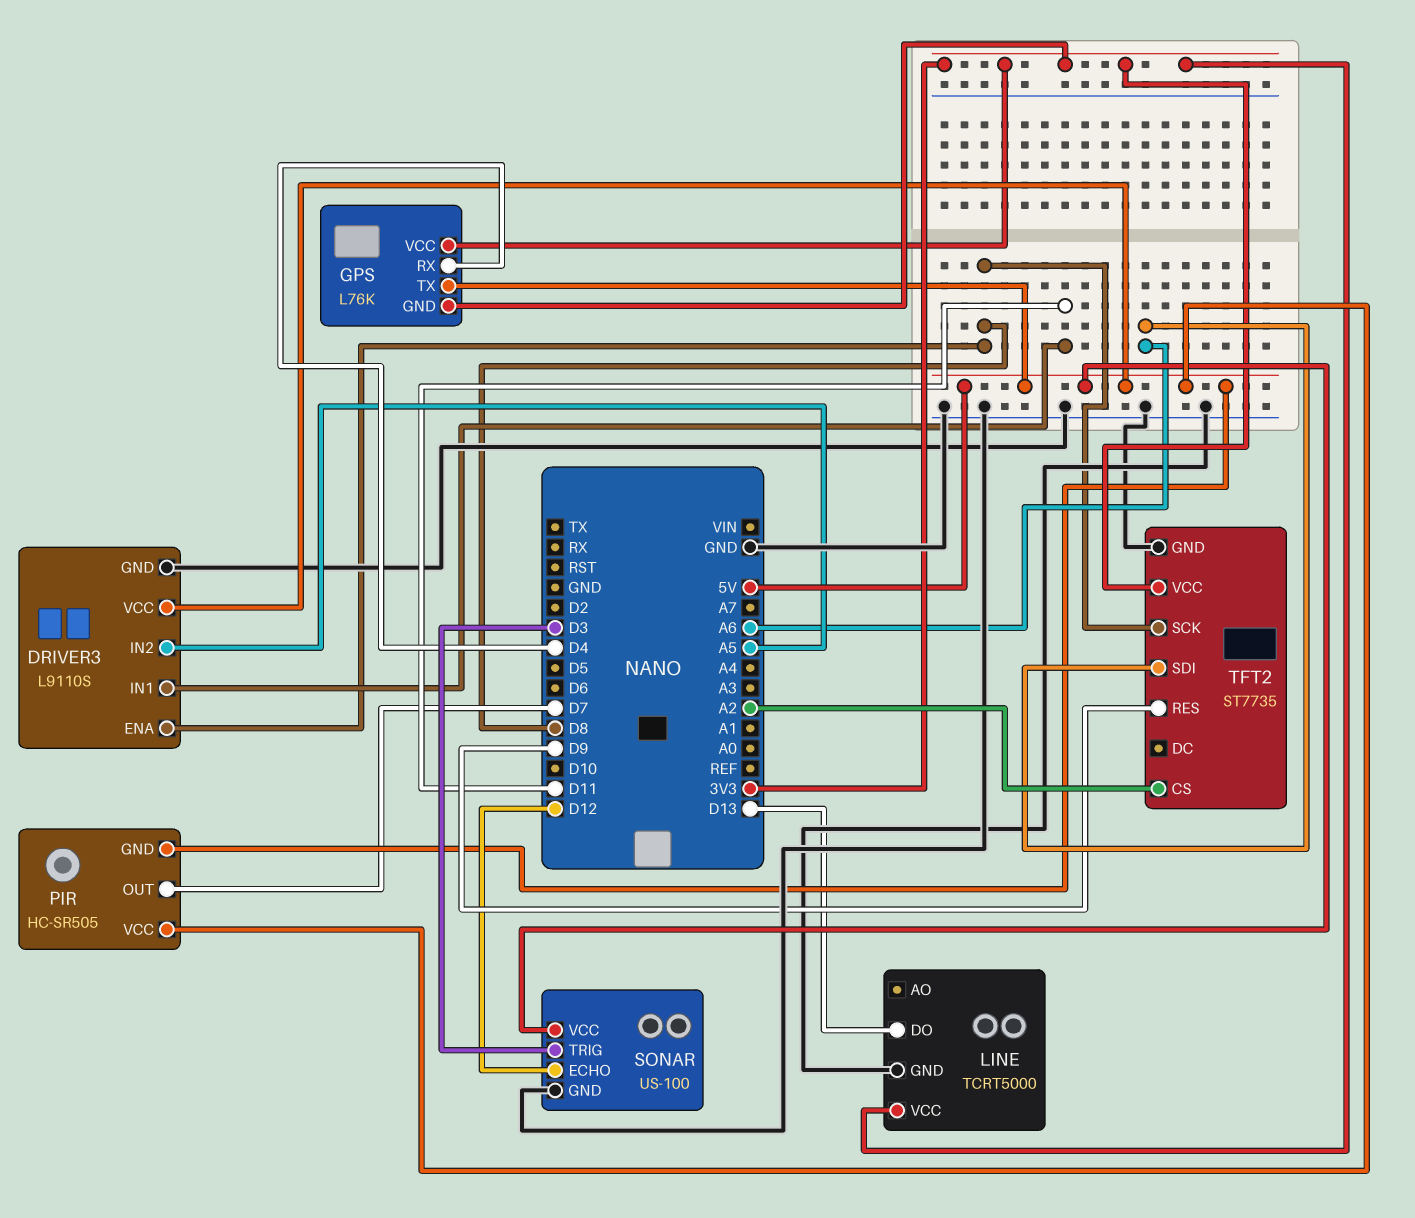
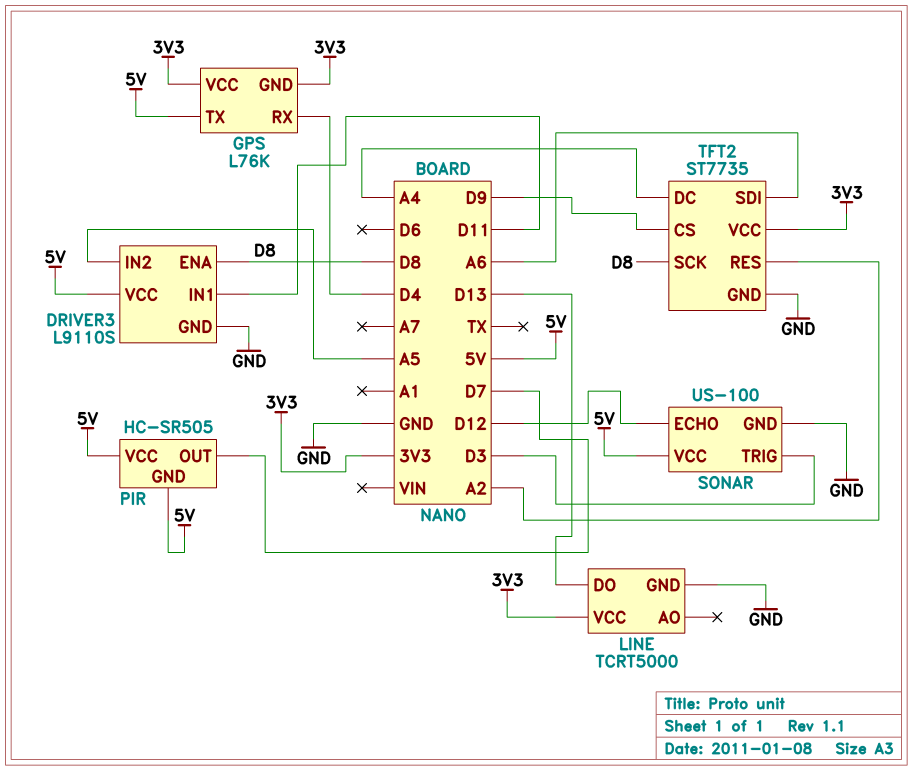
TFT2 pin CS: A2 -> D9
TFT2 pin DC: none -> A4
TFT2 pin RES: D9 -> A2

